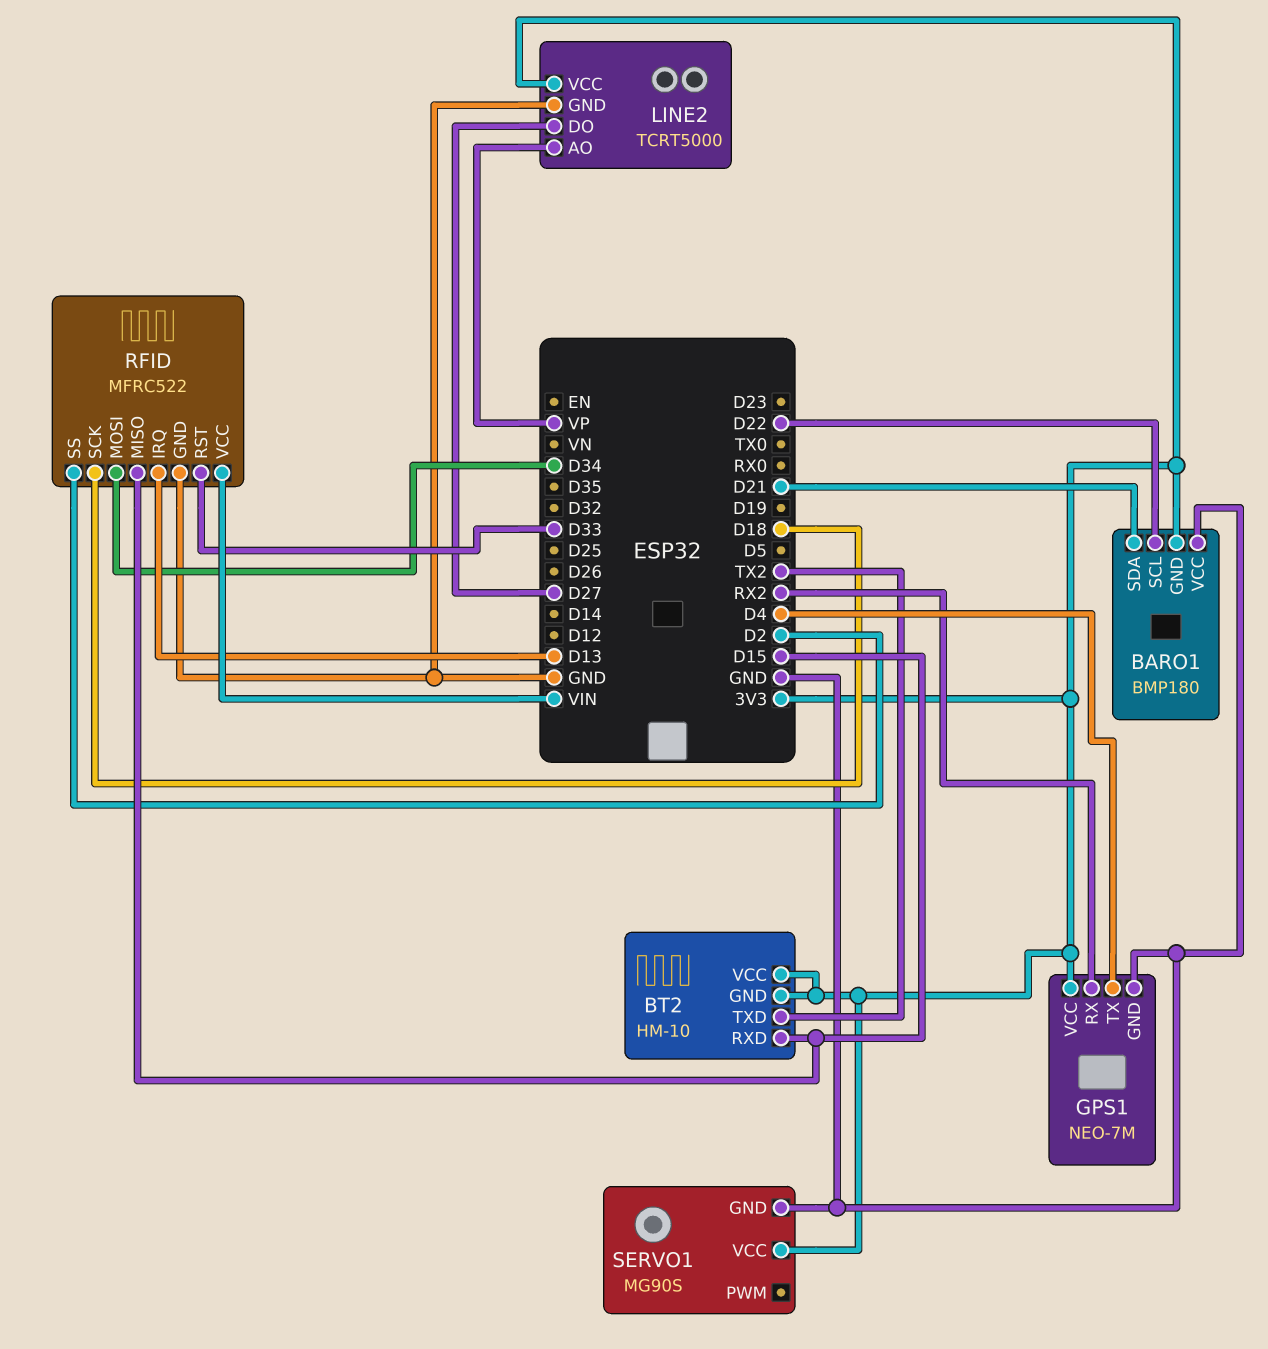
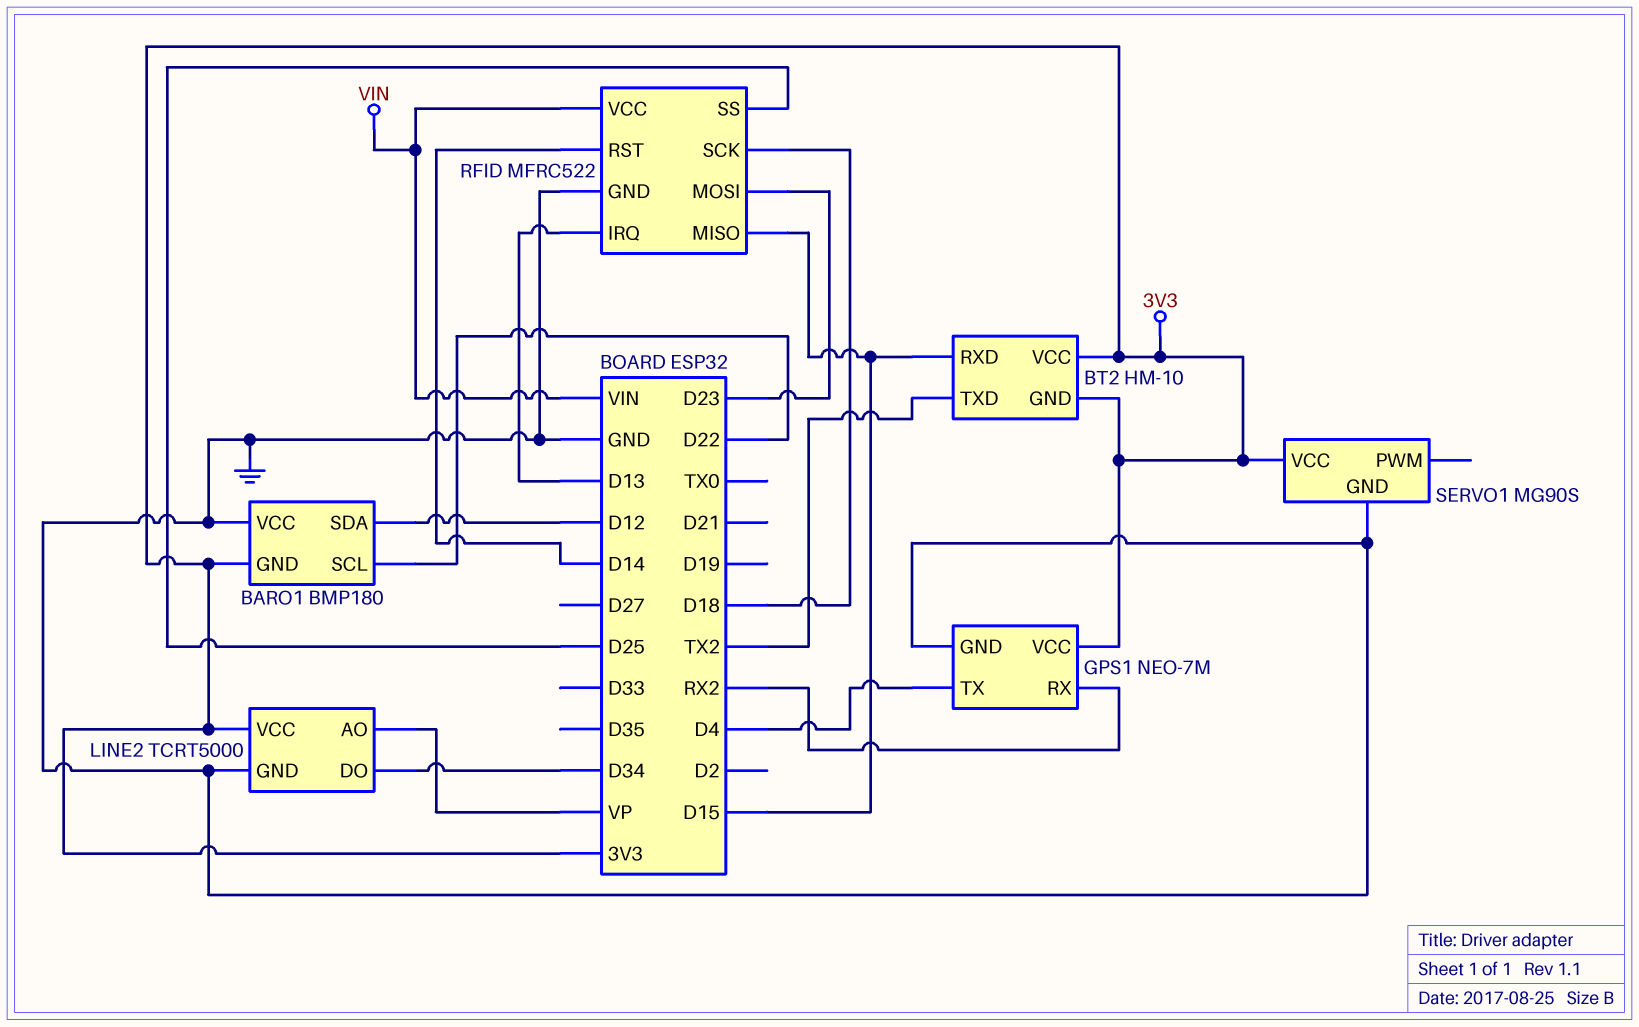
BARO1 pin SDA: D21 -> D12
LINE2 pin DO: D27 -> D34
RFID pin MOSI: D34 -> D23
RFID pin RST: D33 -> D14
RFID pin SS: D2 -> D25

